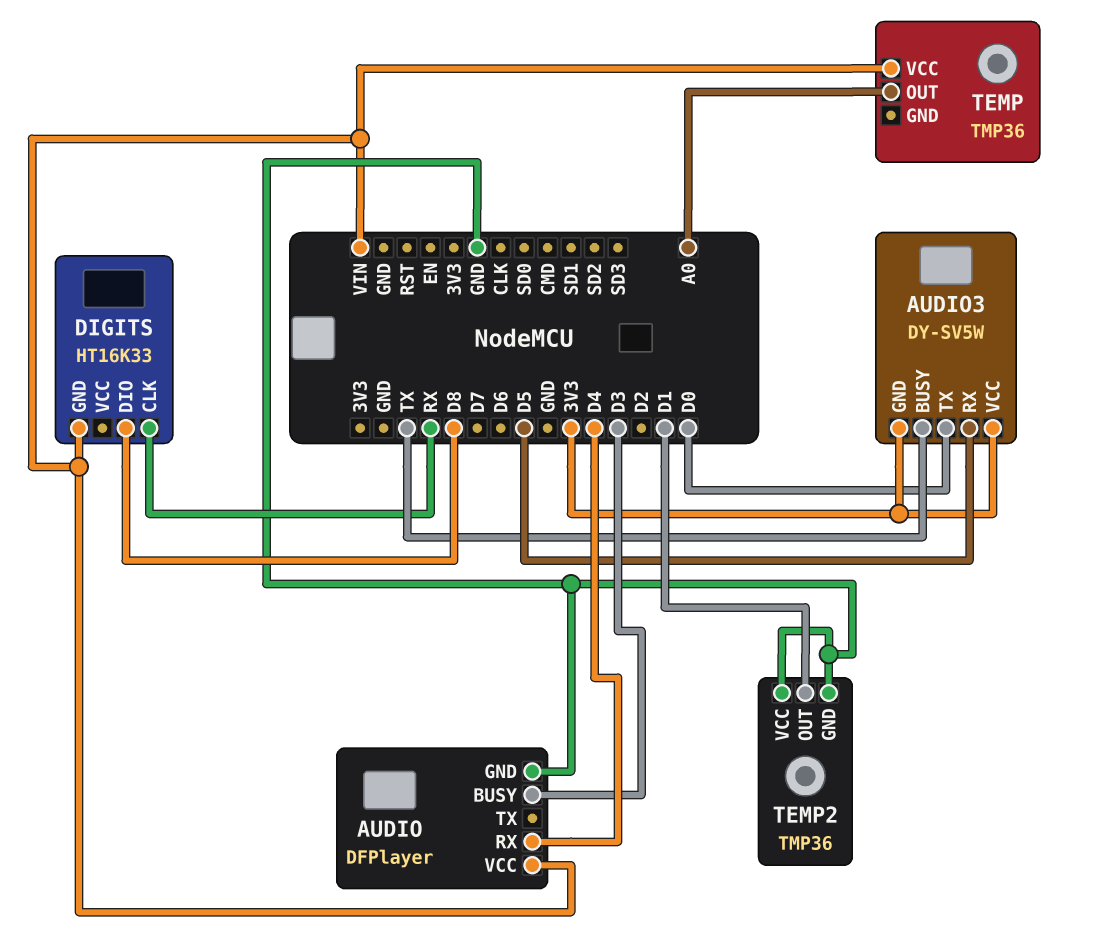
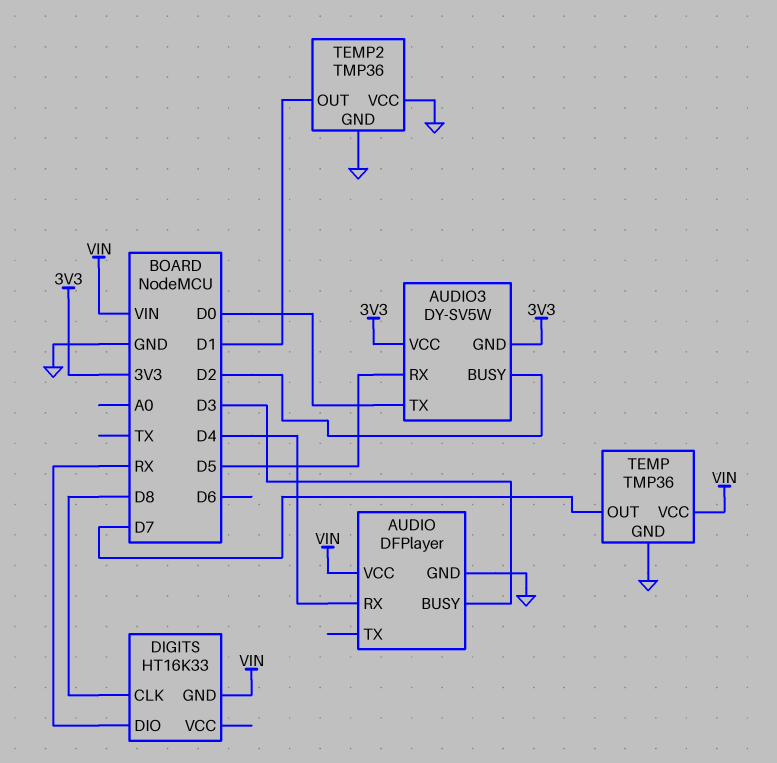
AUDIO3 pin BUSY: TX -> D2
DIGITS pin CLK: RX -> D8
DIGITS pin DIO: D8 -> RX
TEMP pin GND: none -> GND
TEMP pin OUT: A0 -> D7

